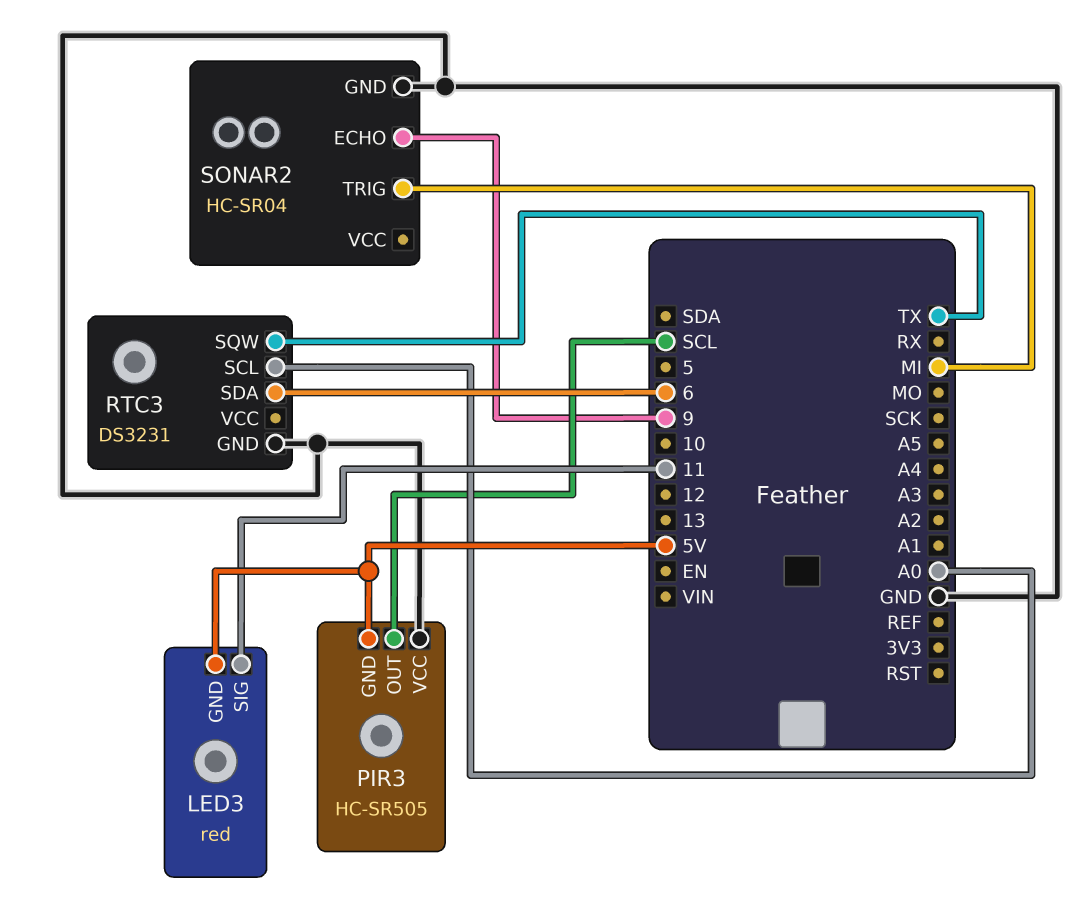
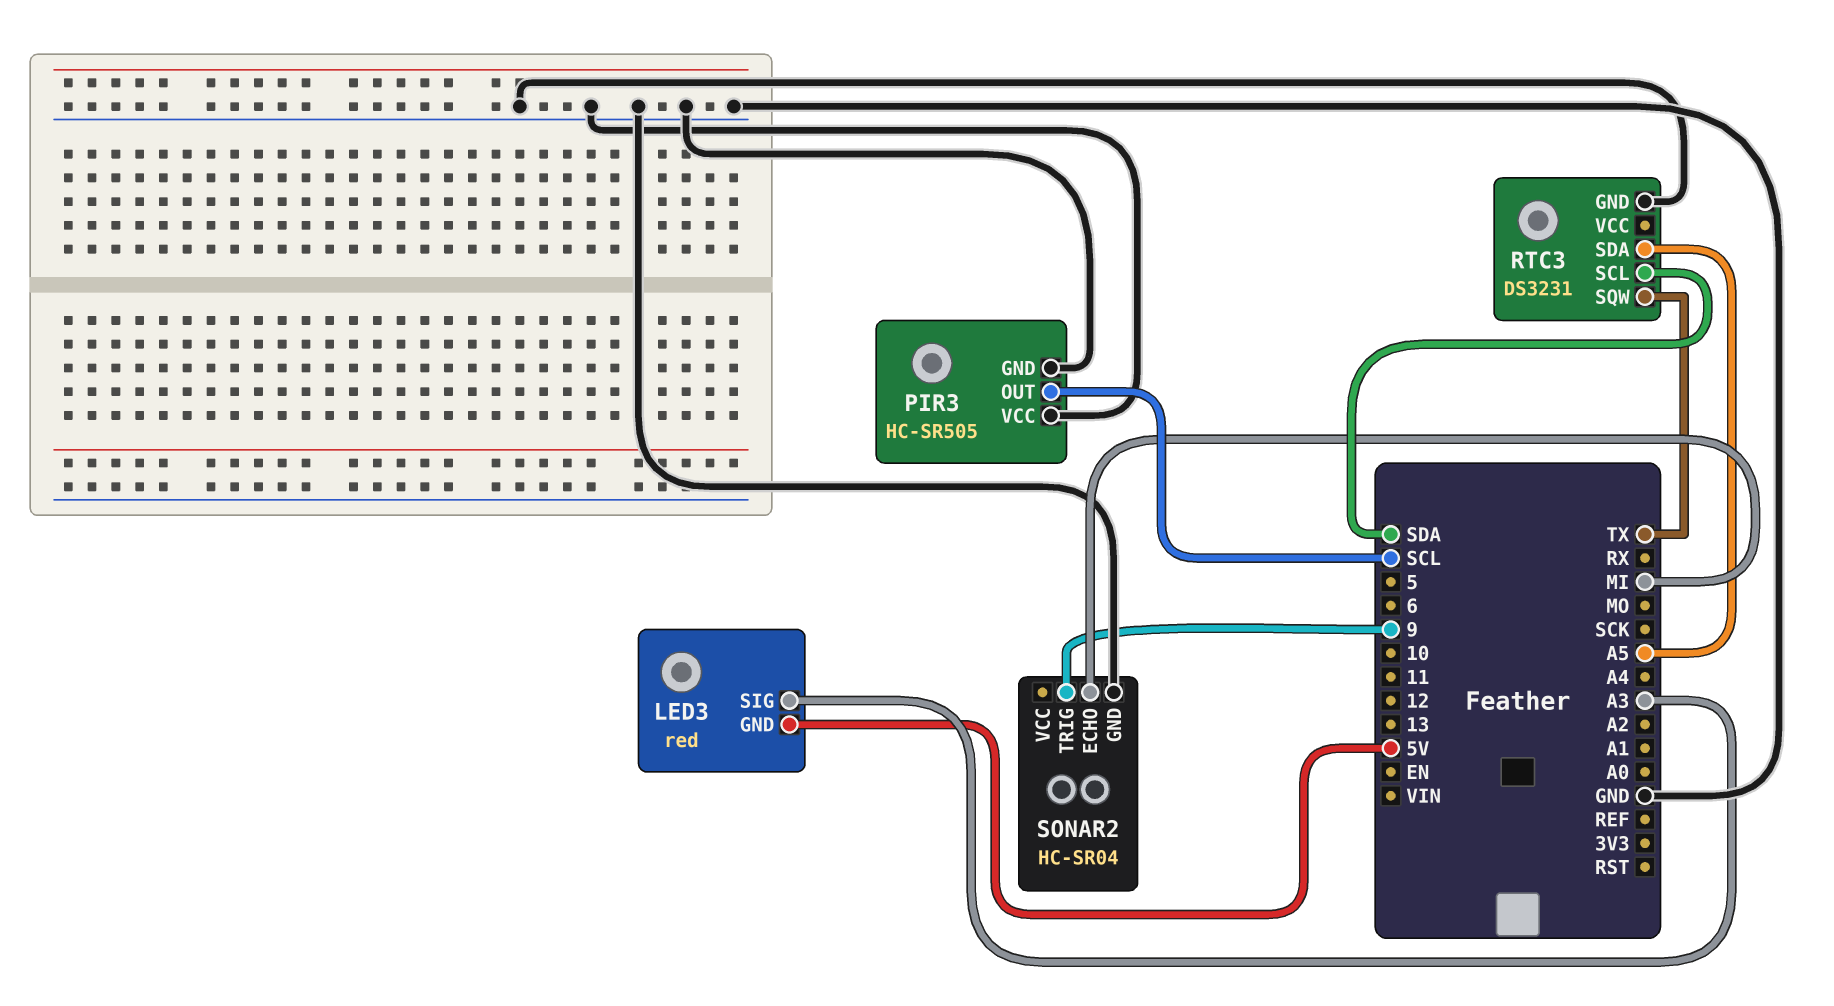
LED3 pin SIG: 11 -> A3
PIR3 pin GND: 5V -> GND
RTC3 pin SCL: A0 -> SDA
RTC3 pin SDA: 6 -> A5
SONAR2 pin ECHO: 9 -> MI
SONAR2 pin TRIG: MI -> 9

